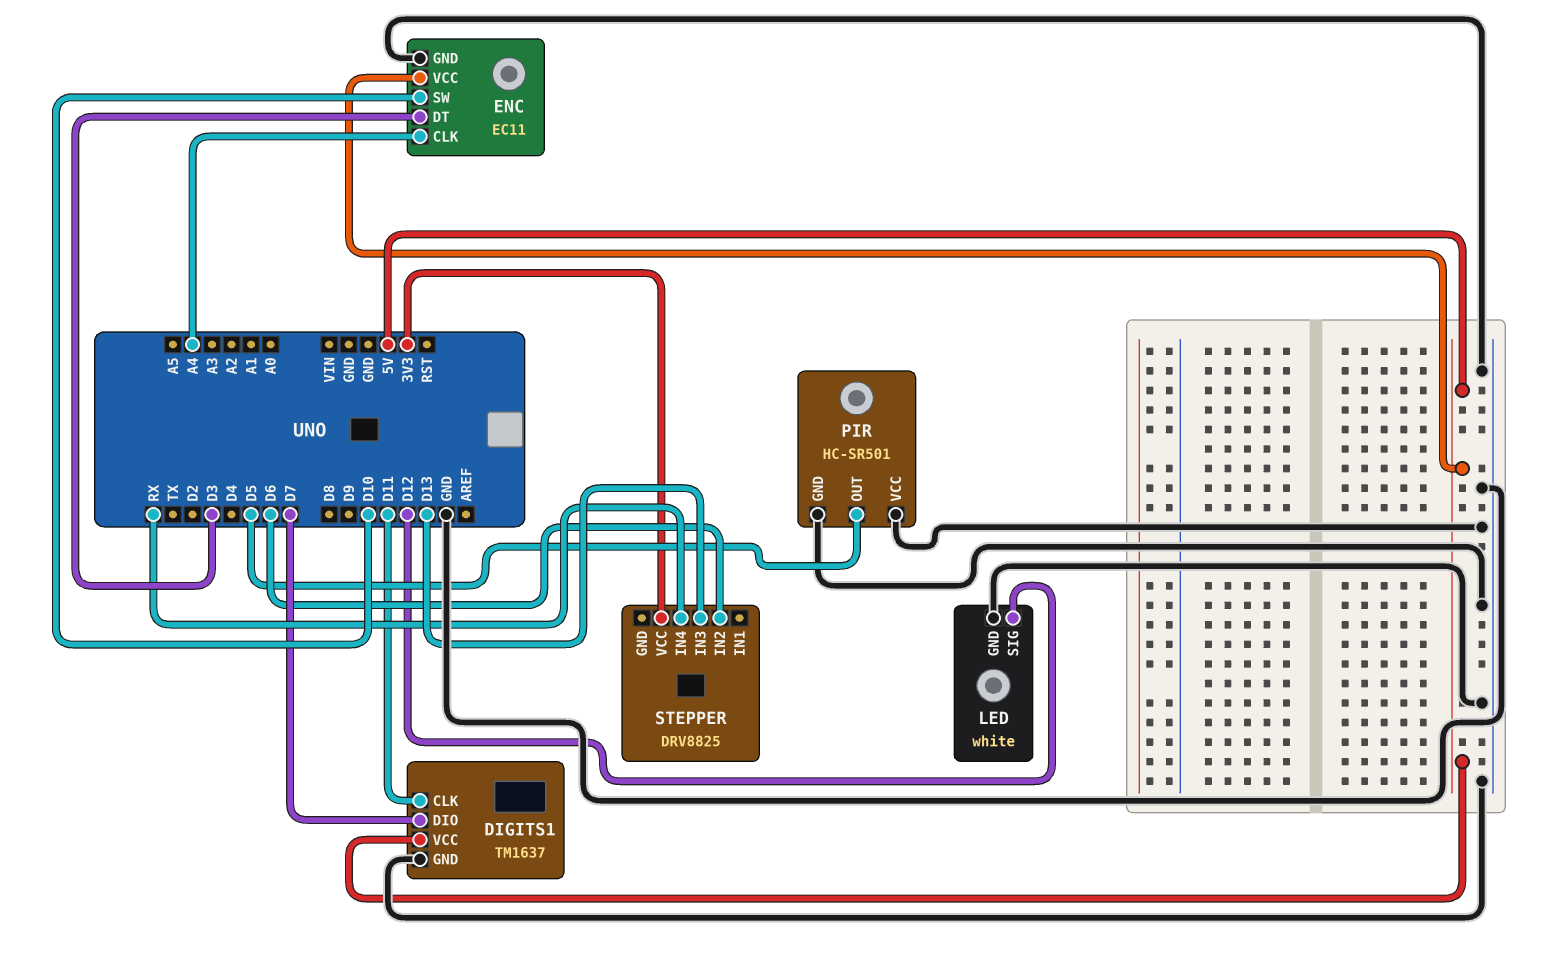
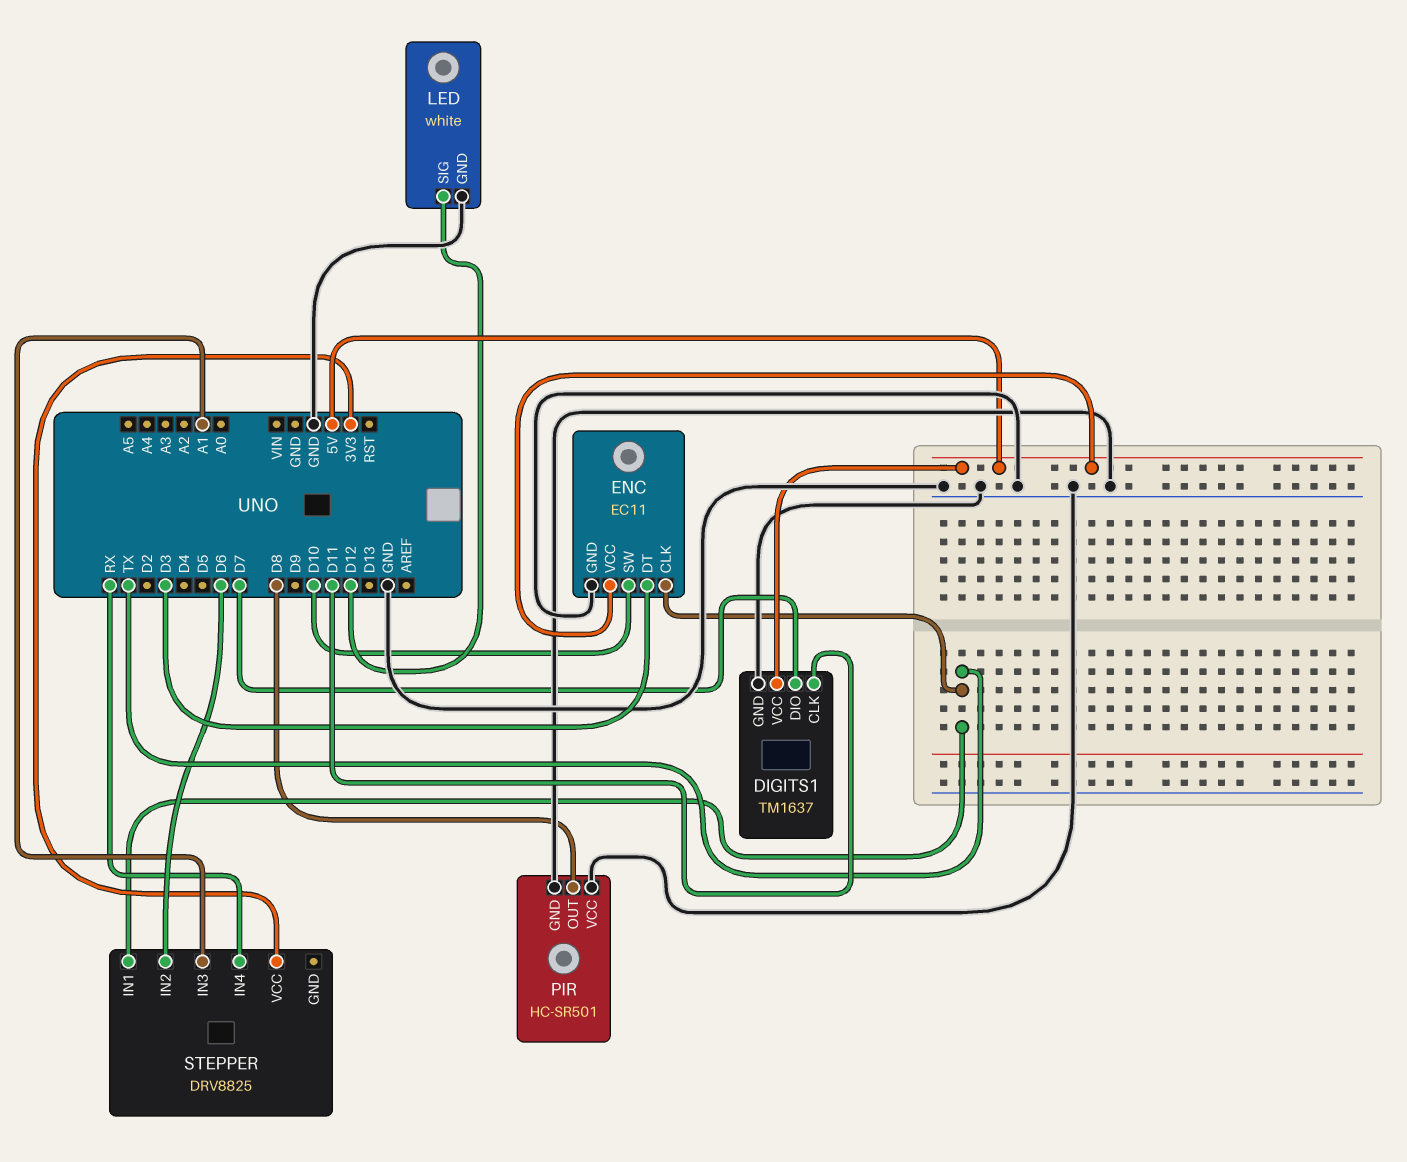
ENC pin CLK: A4 -> TX
PIR pin OUT: D5 -> D8
STEPPER pin IN1: none -> TX
STEPPER pin IN3: D13 -> A1

